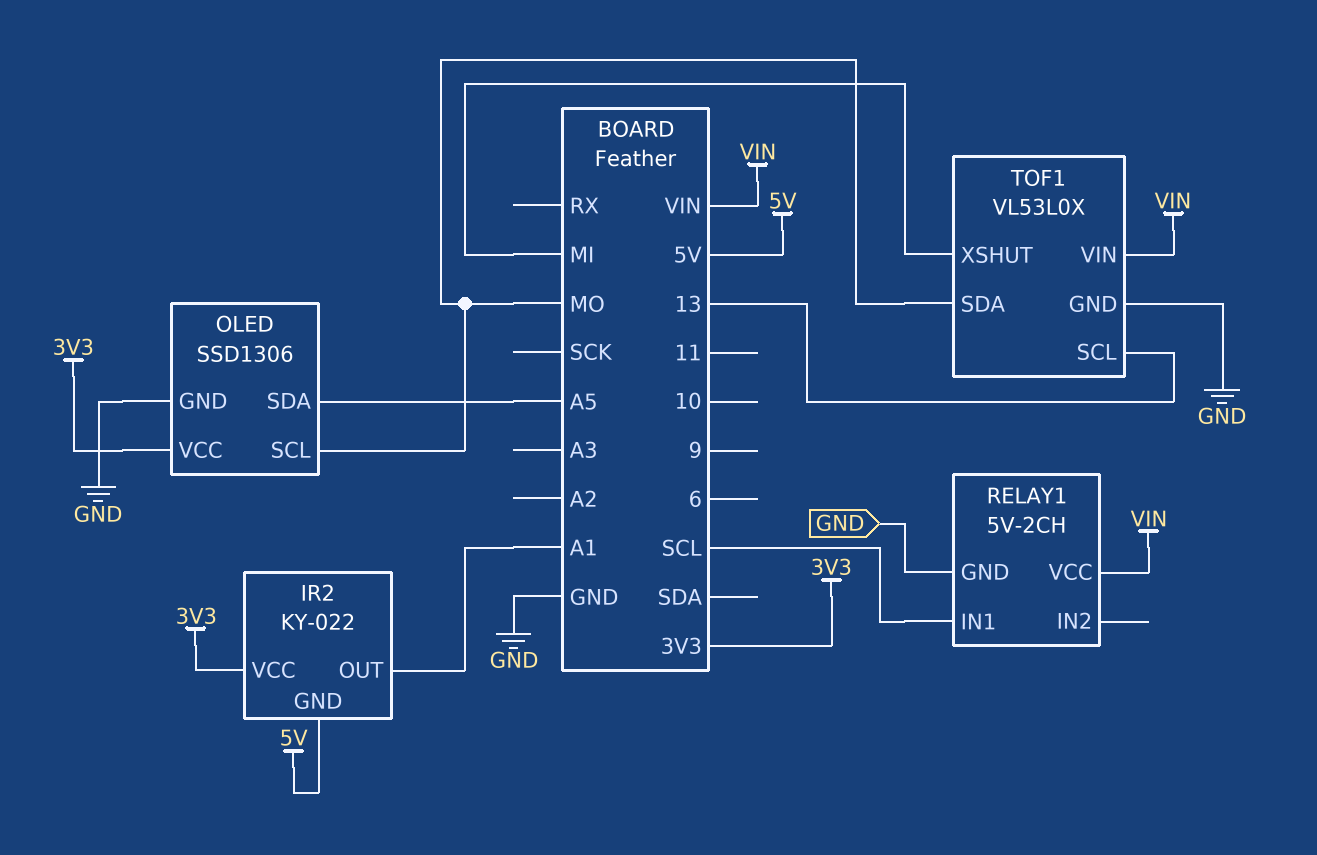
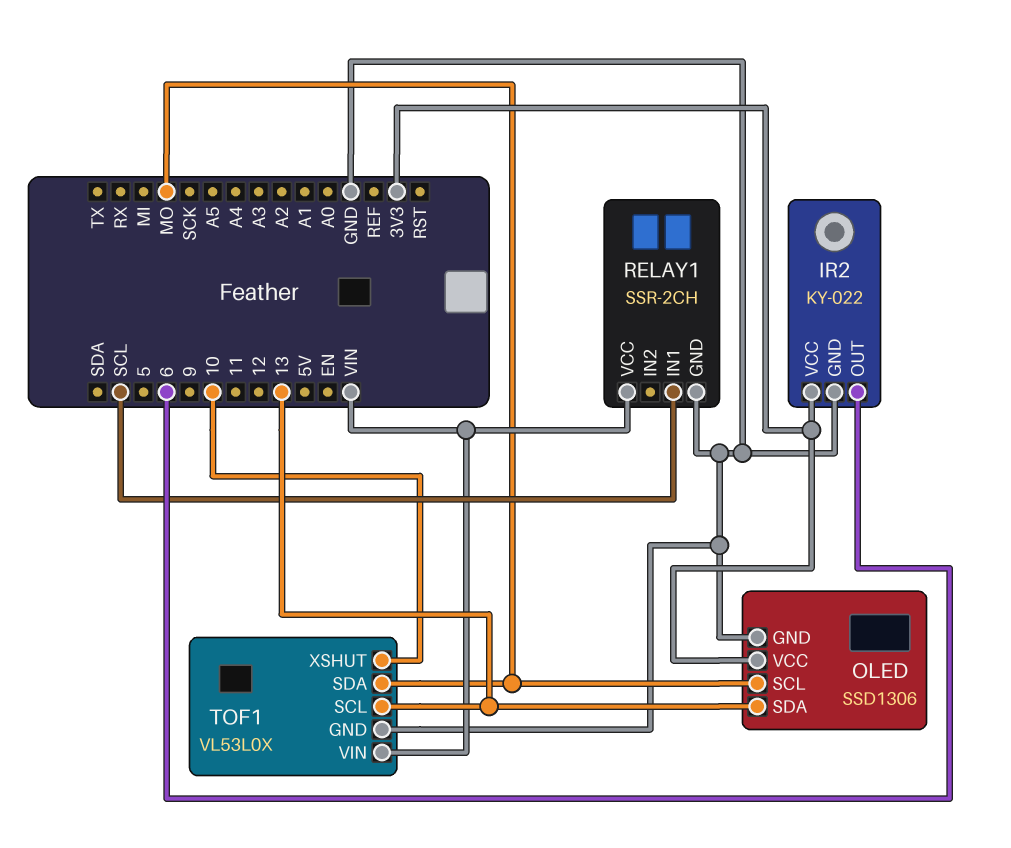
IR2 pin GND: 5V -> GND
IR2 pin OUT: A1 -> 6
OLED pin SDA: A5 -> 13
RELAY1: 5V-2CH -> SSR-2CH
TOF1 pin XSHUT: MI -> 10

